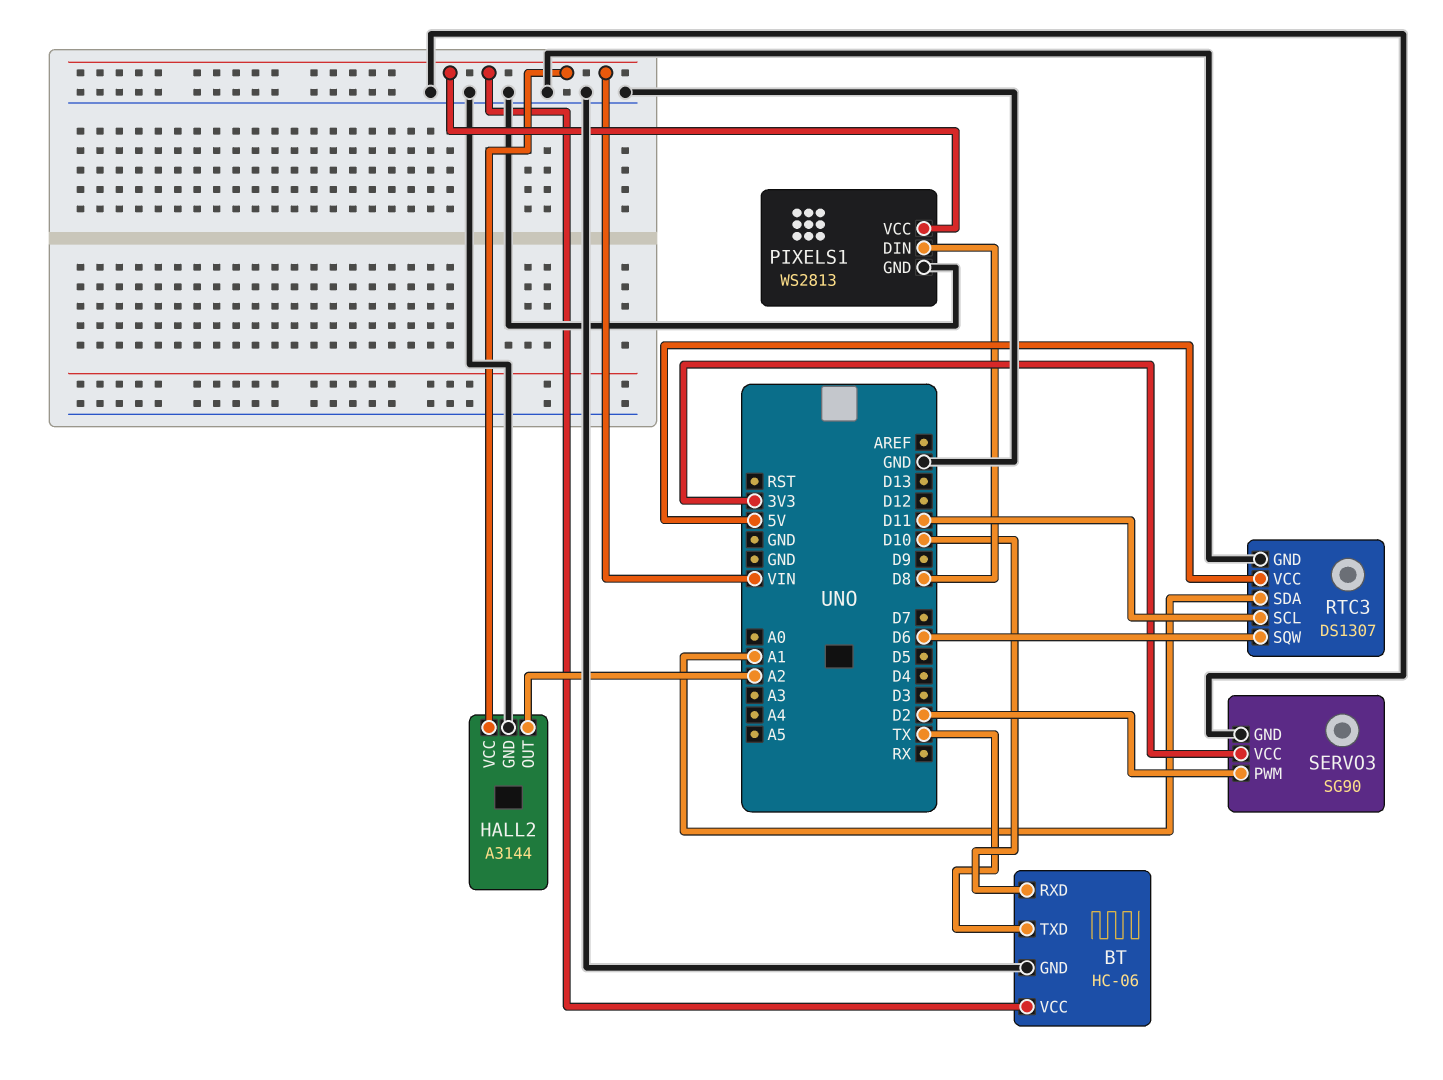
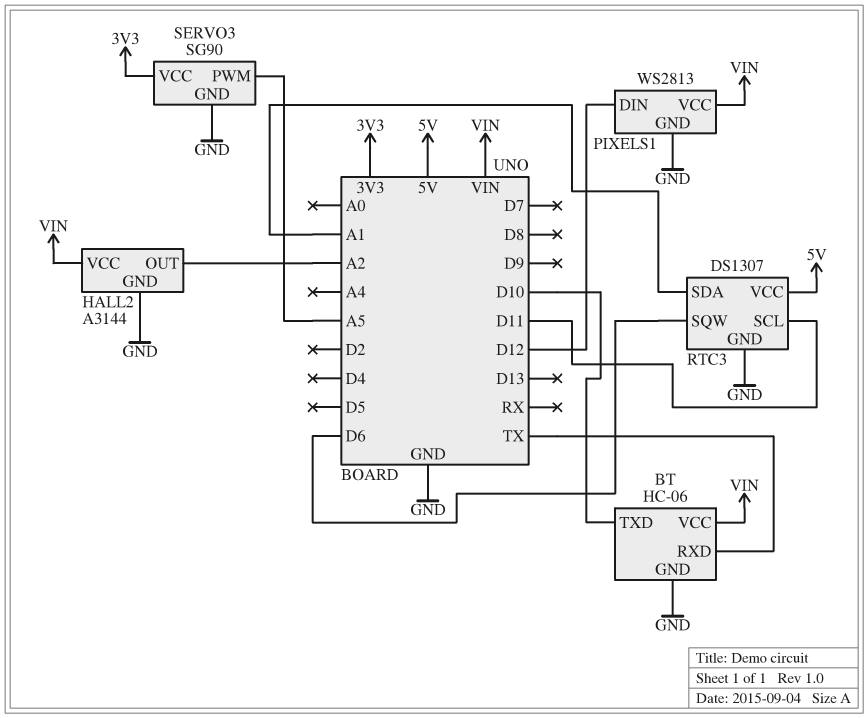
BT pin RXD: D10 -> TX
BT pin TXD: TX -> D10
PIXELS1 pin DIN: D8 -> D12
SERVO3 pin PWM: D2 -> A5

